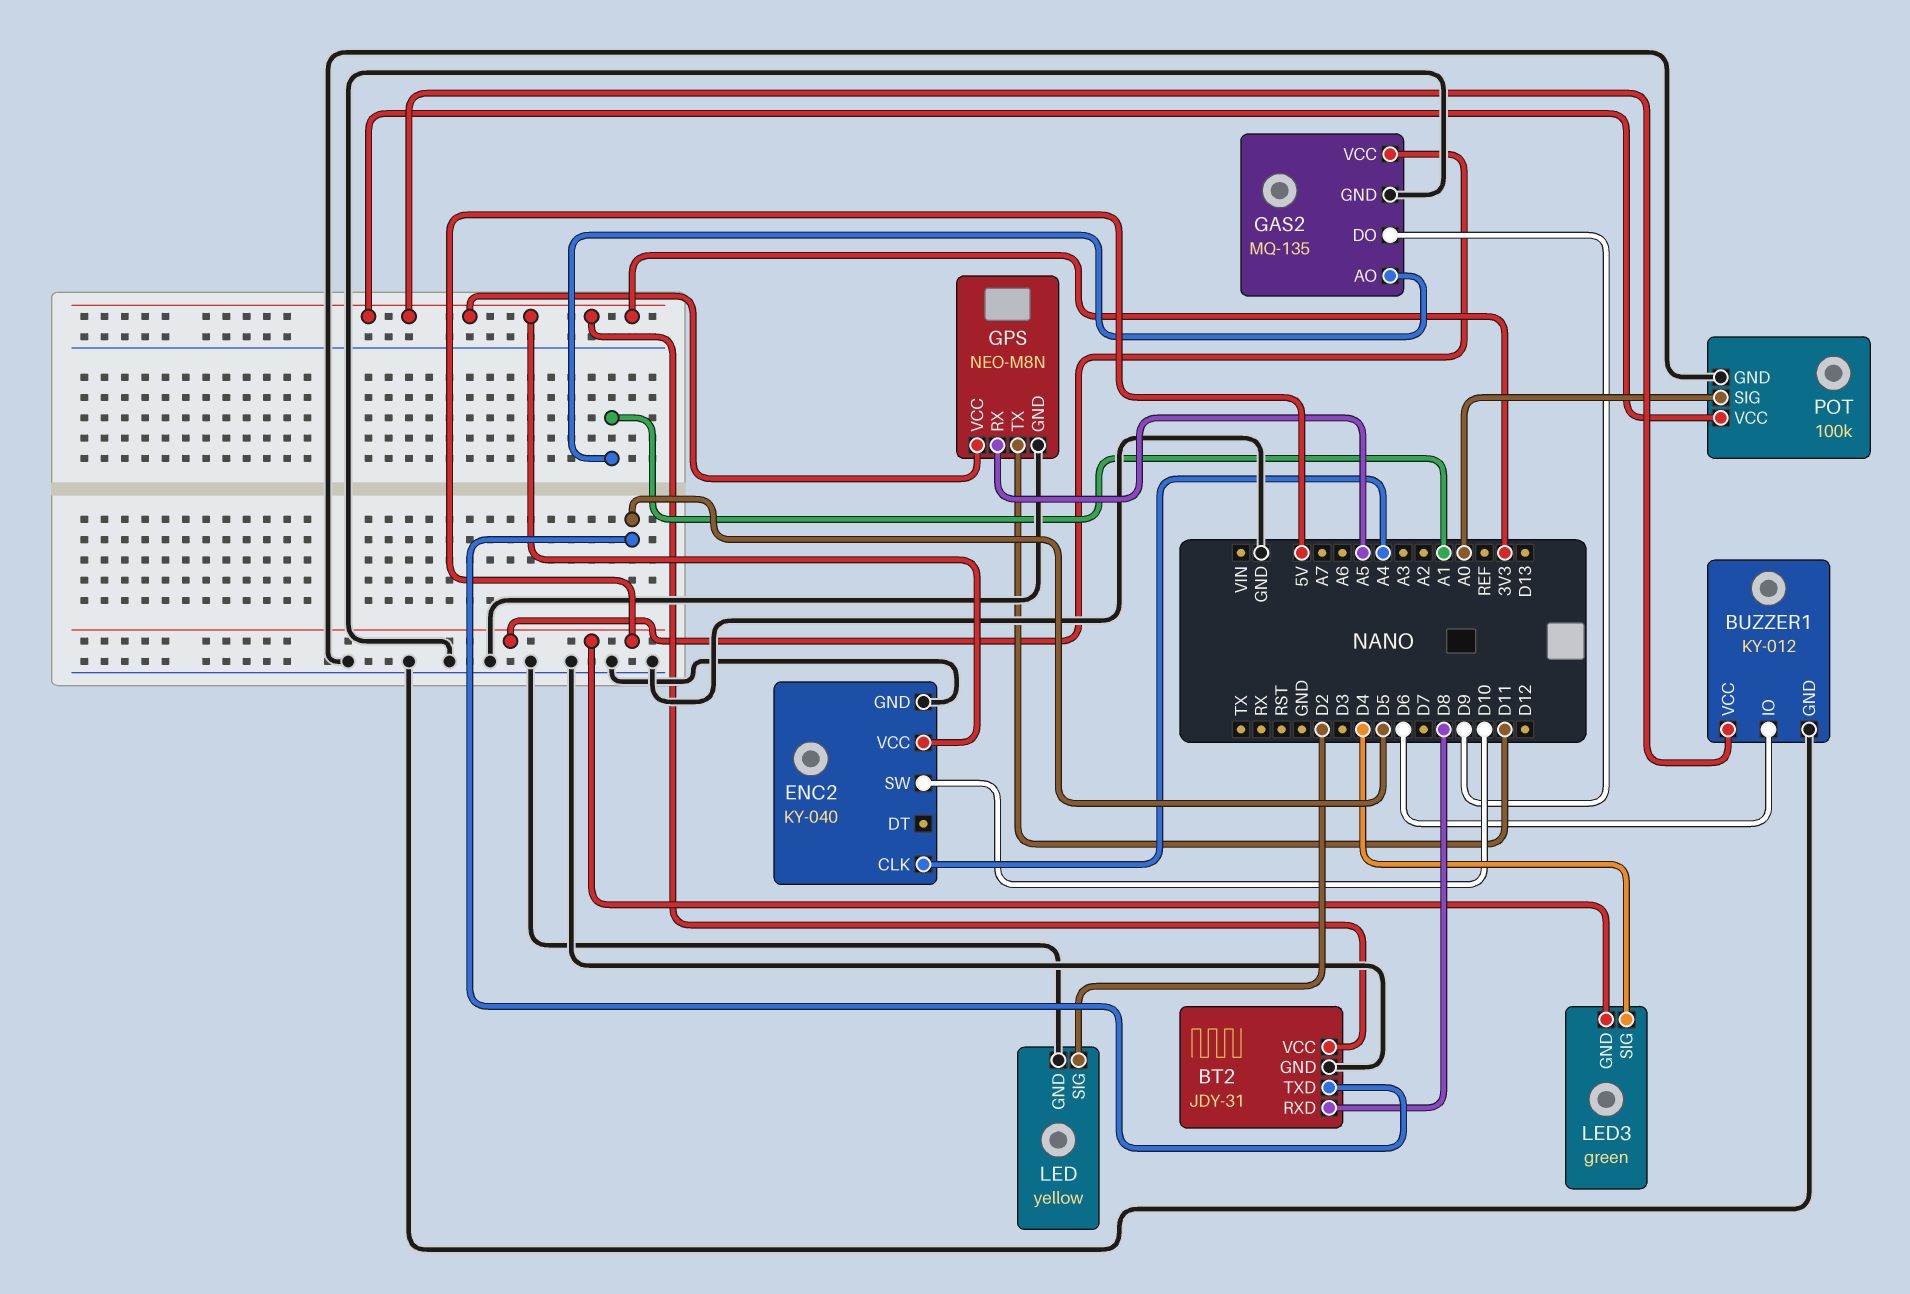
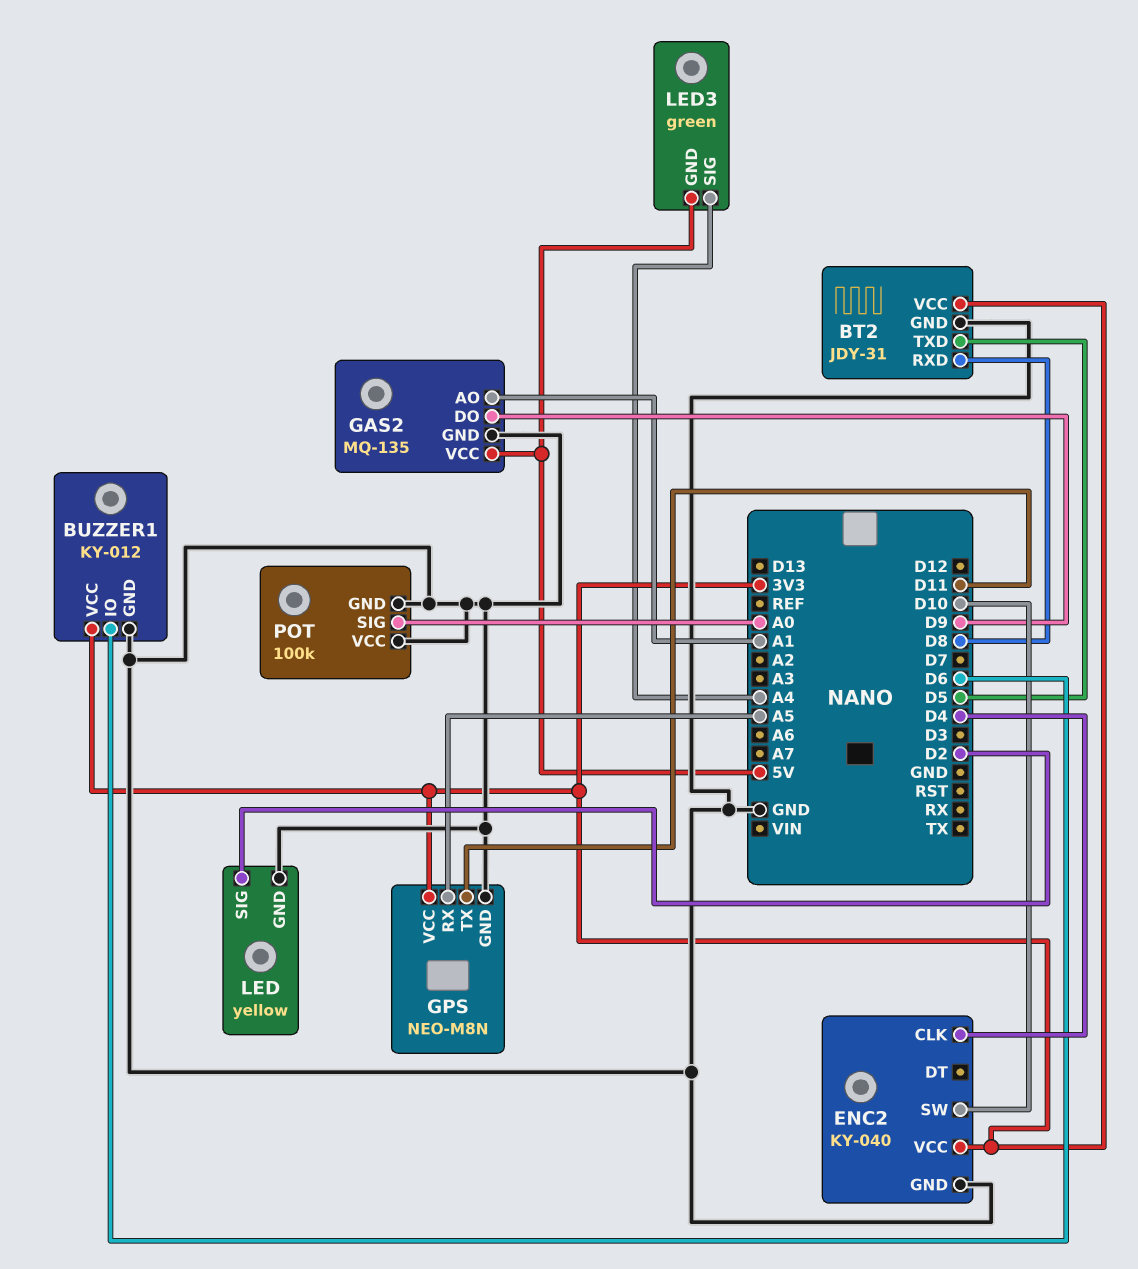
ENC2 pin CLK: A4 -> D4
LED3 pin SIG: D4 -> A4
POT pin VCC: 3V3 -> GND

